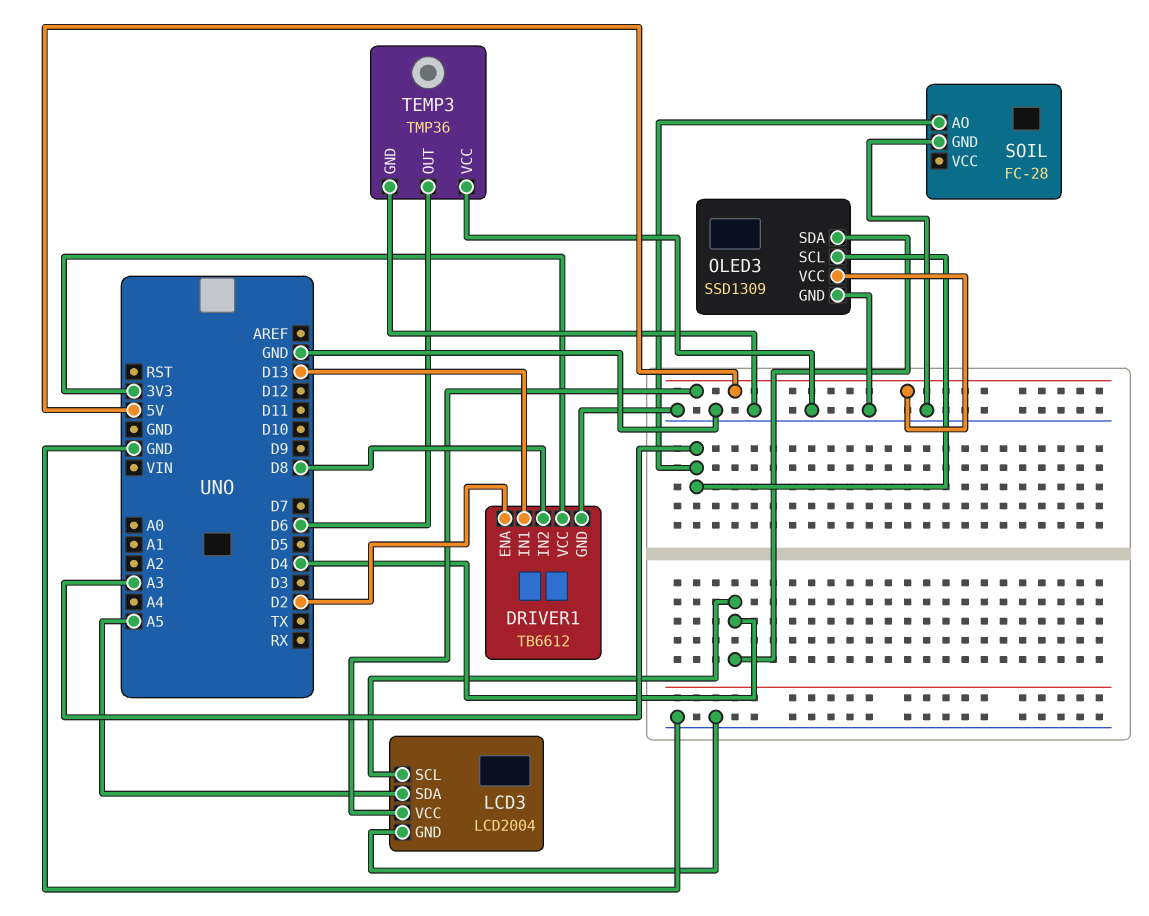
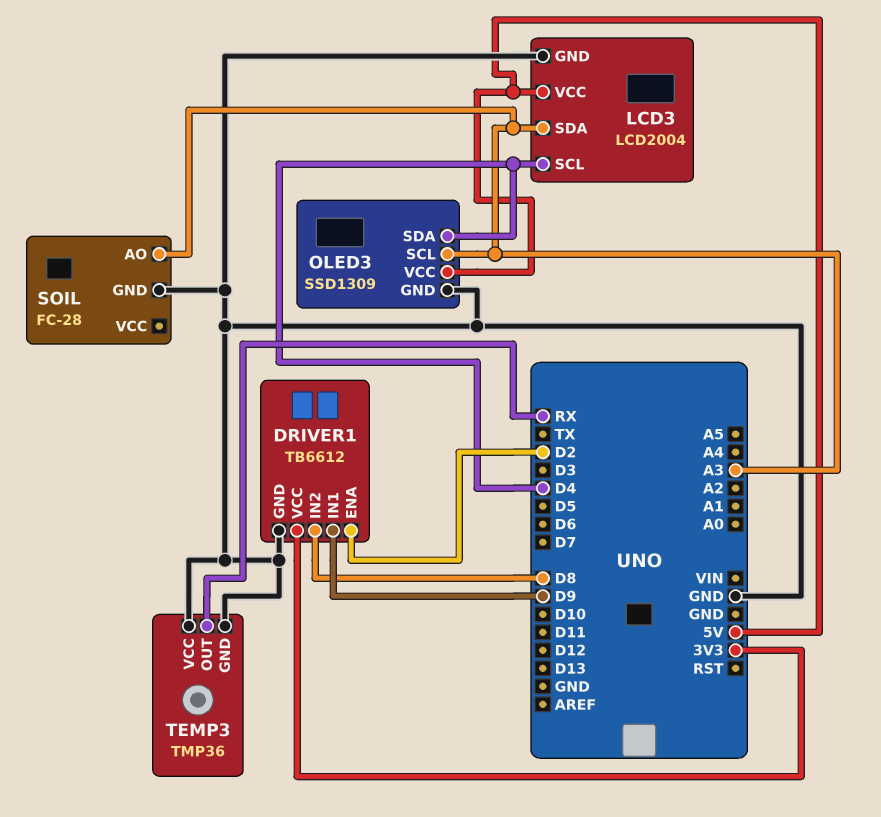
DRIVER1 pin IN1: D13 -> D9
LCD3 pin SDA: A5 -> A3
TEMP3 pin OUT: D6 -> RX

